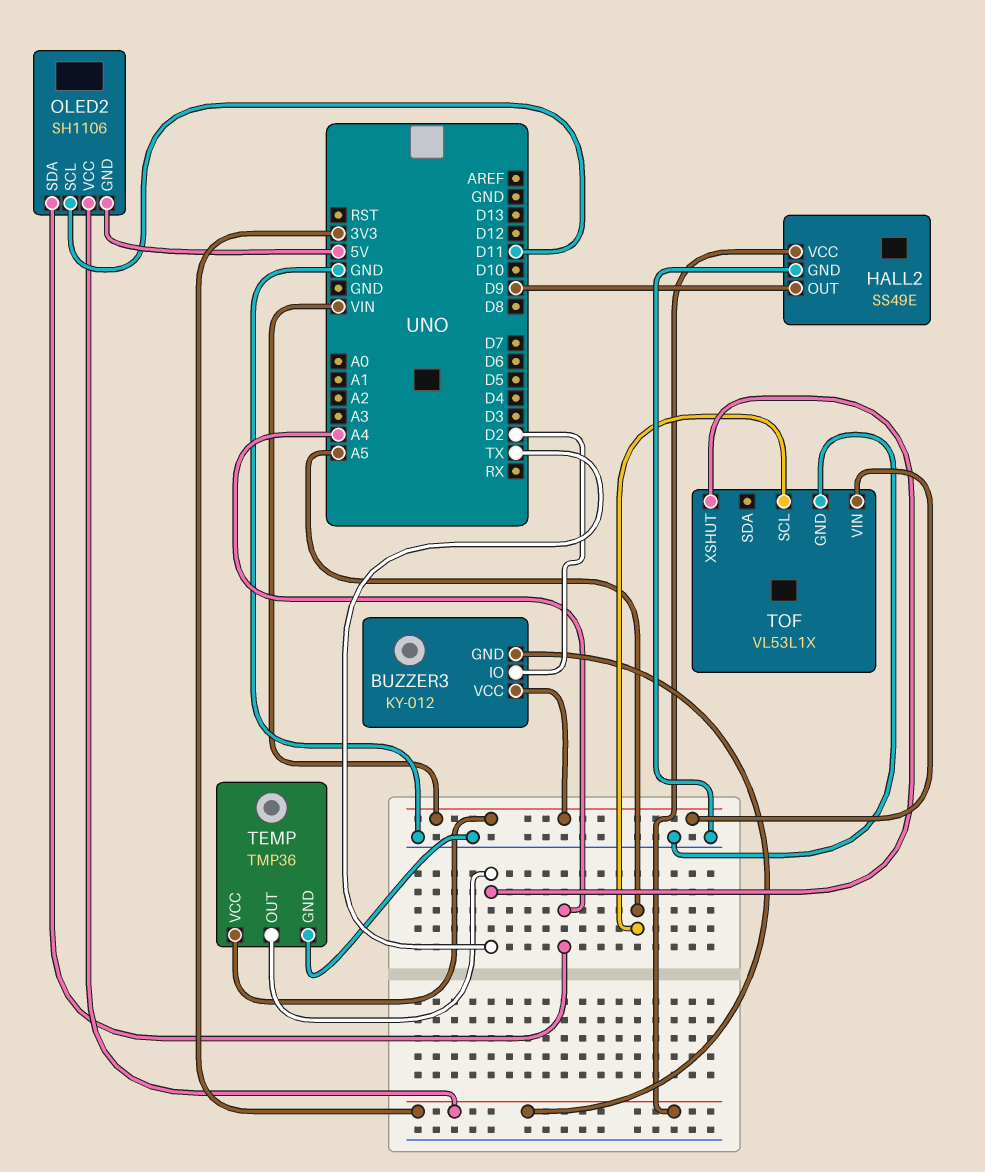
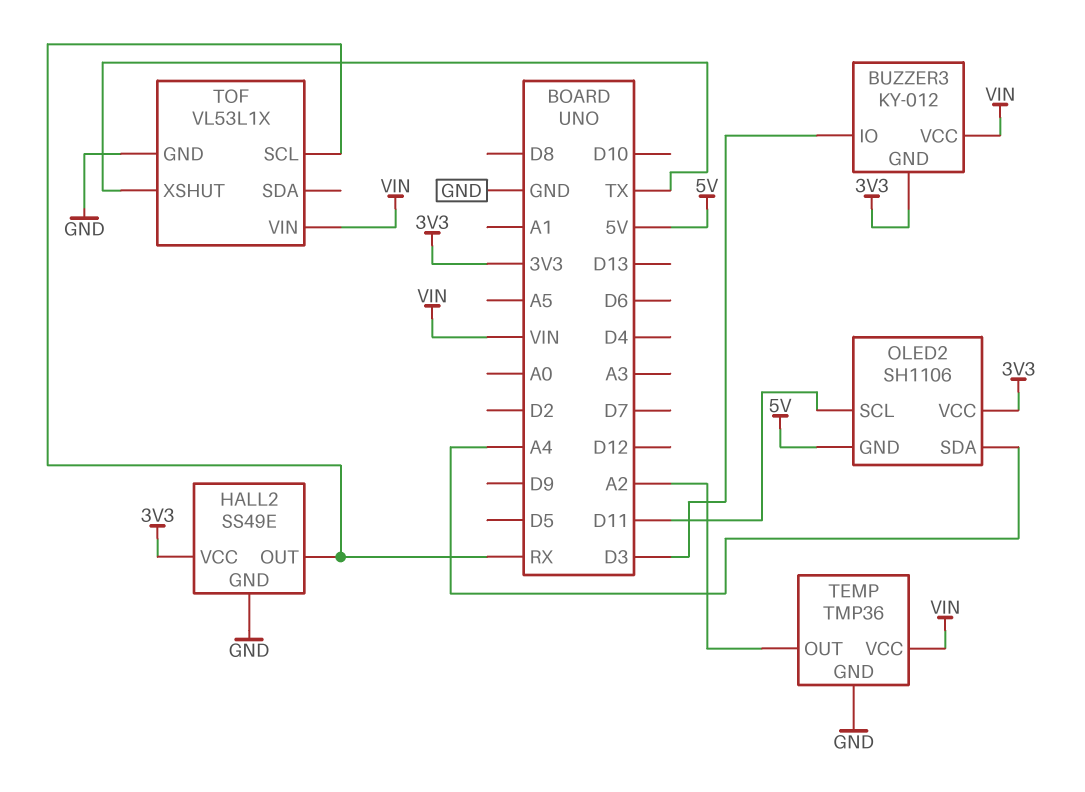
BUZZER3 pin IO: D2 -> D3
HALL2 pin OUT: D9 -> RX
TEMP pin OUT: TX -> A2
TOF pin SCL: A5 -> RX

